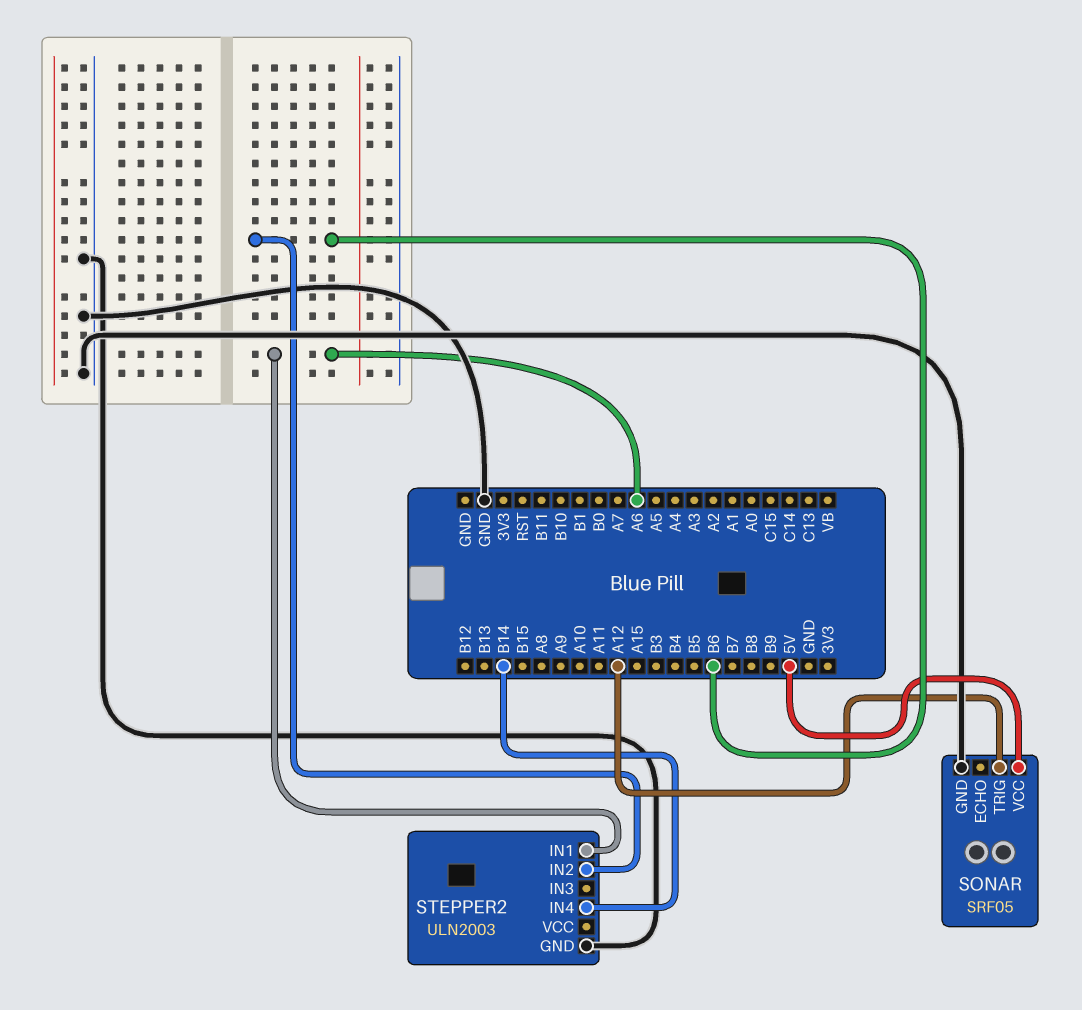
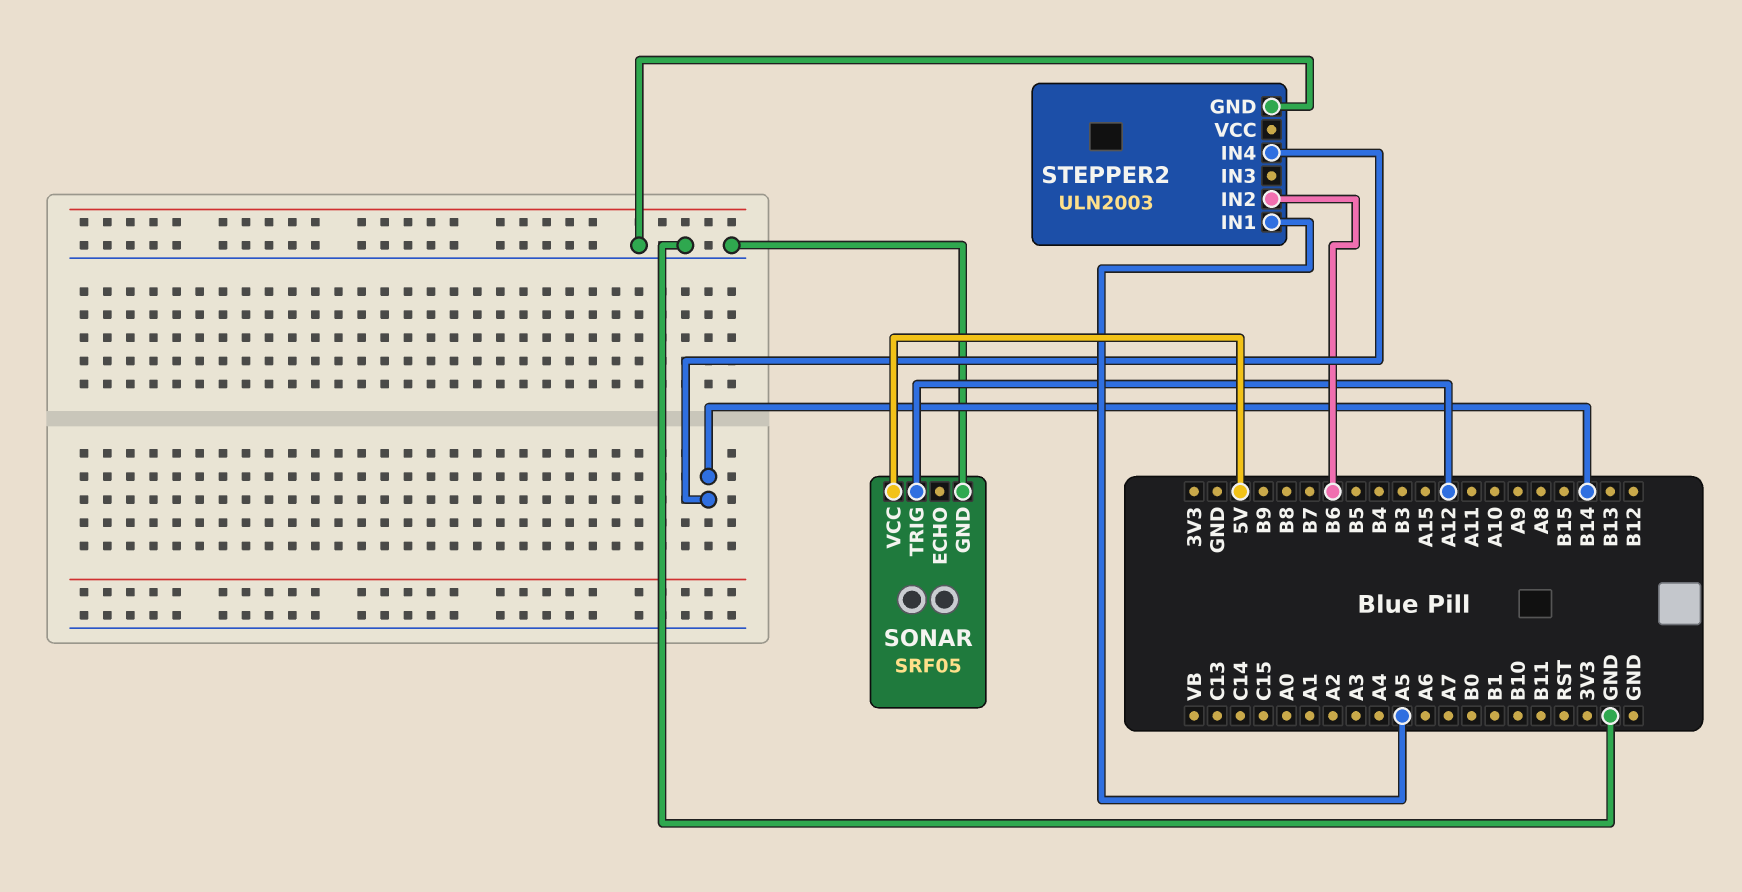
STEPPER2 pin IN1: A6 -> A5

